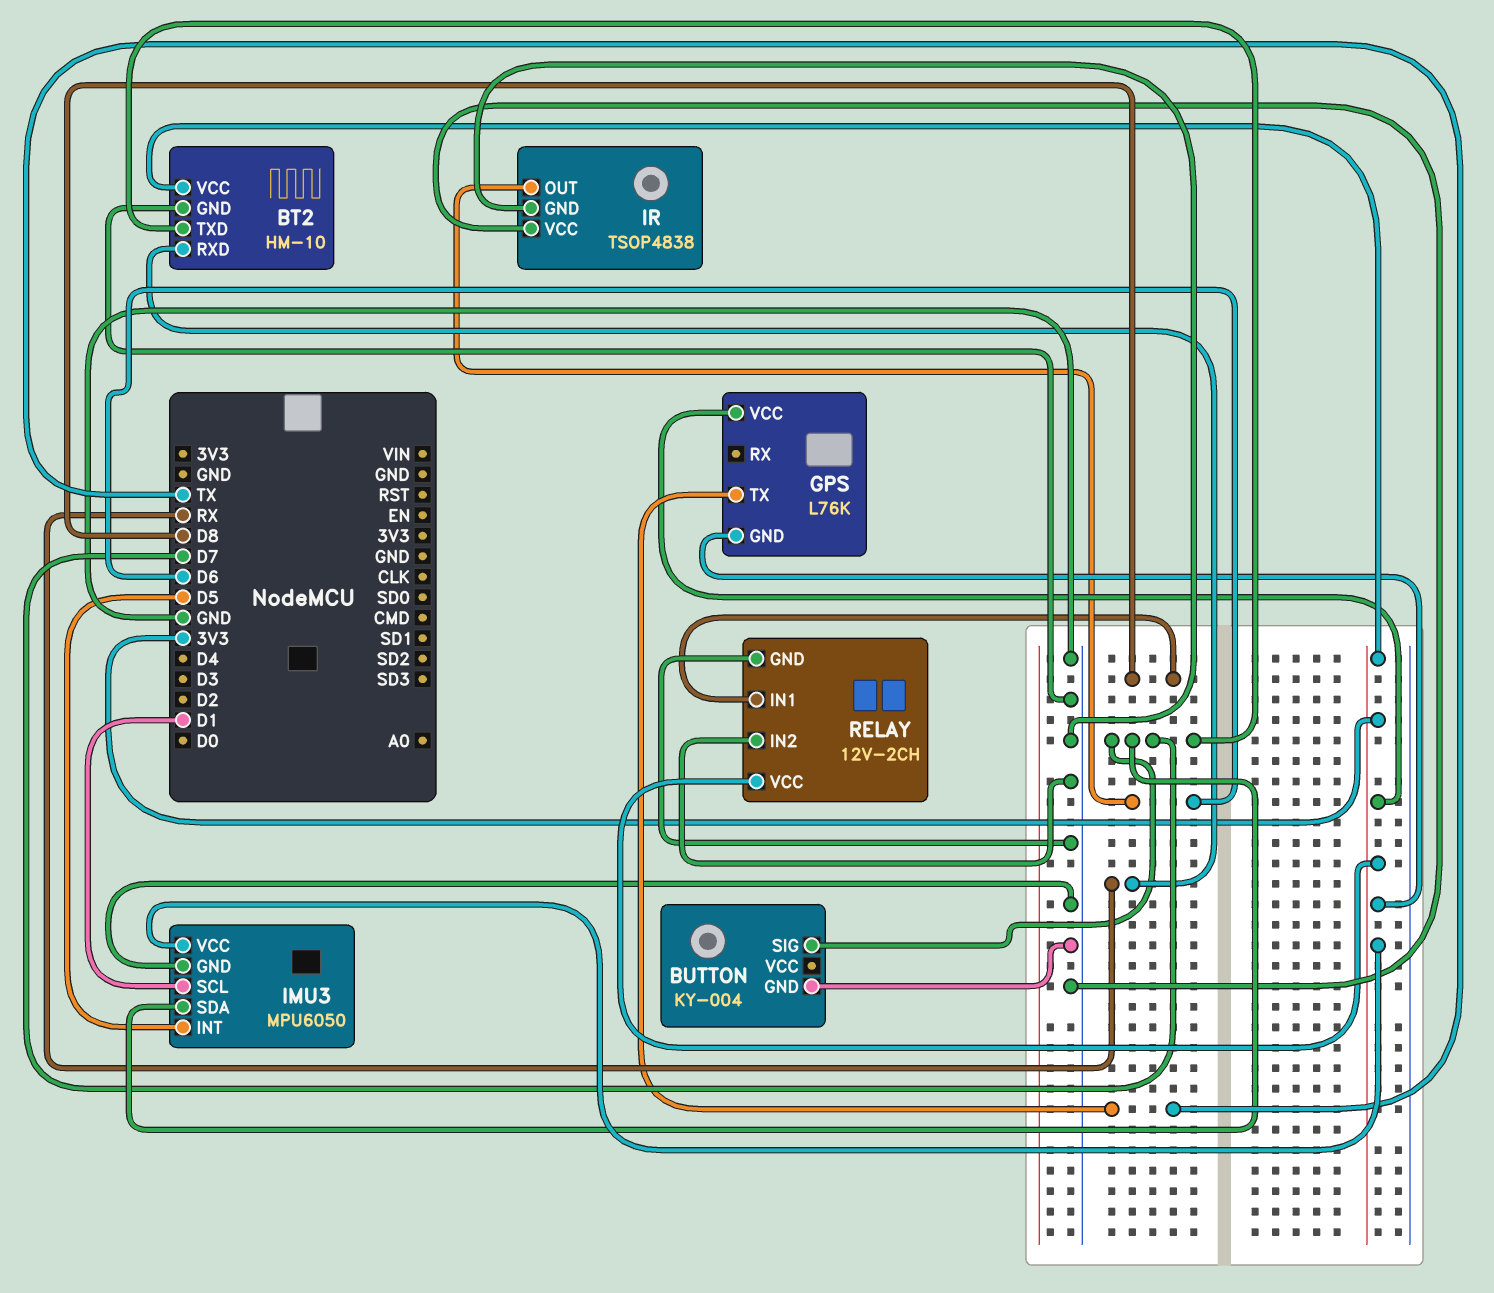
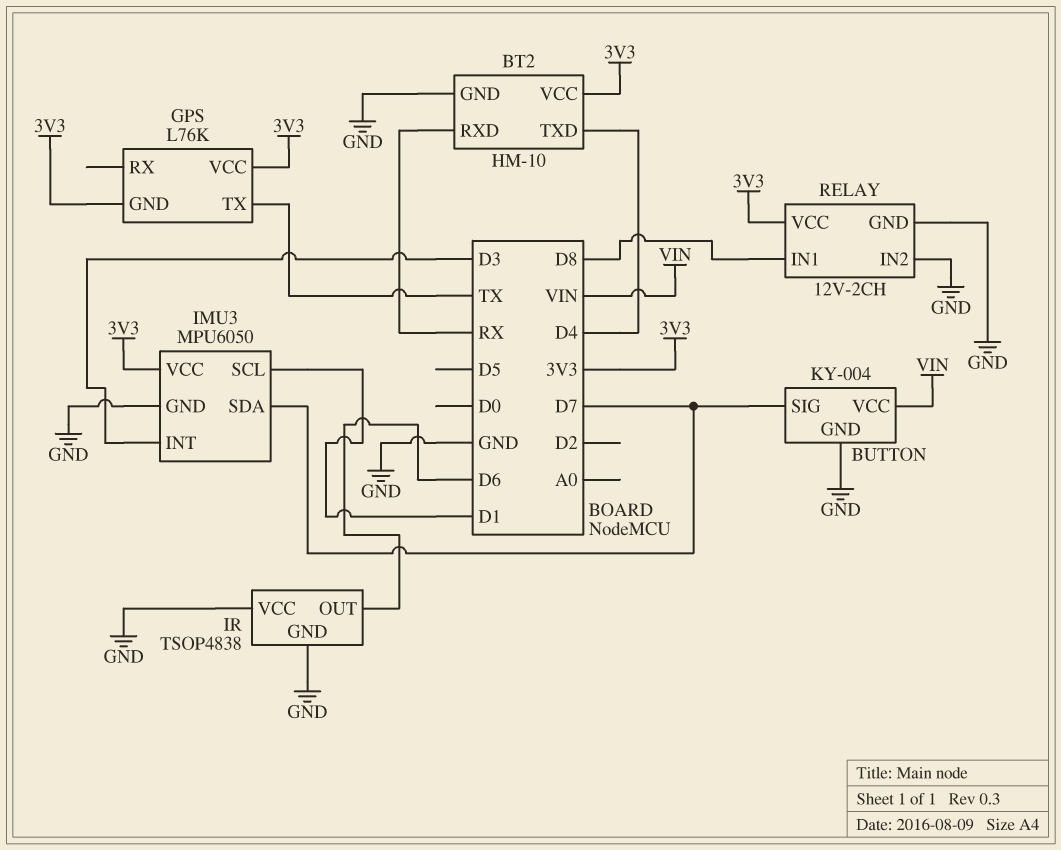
BT2 pin TXD: D7 -> D4
BUTTON pin VCC: none -> VIN
IMU3 pin INT: D5 -> D3

